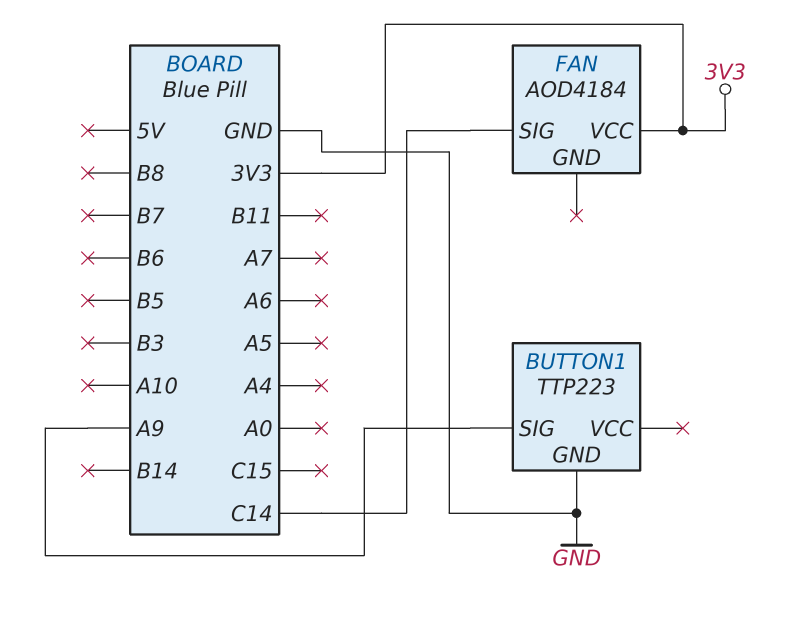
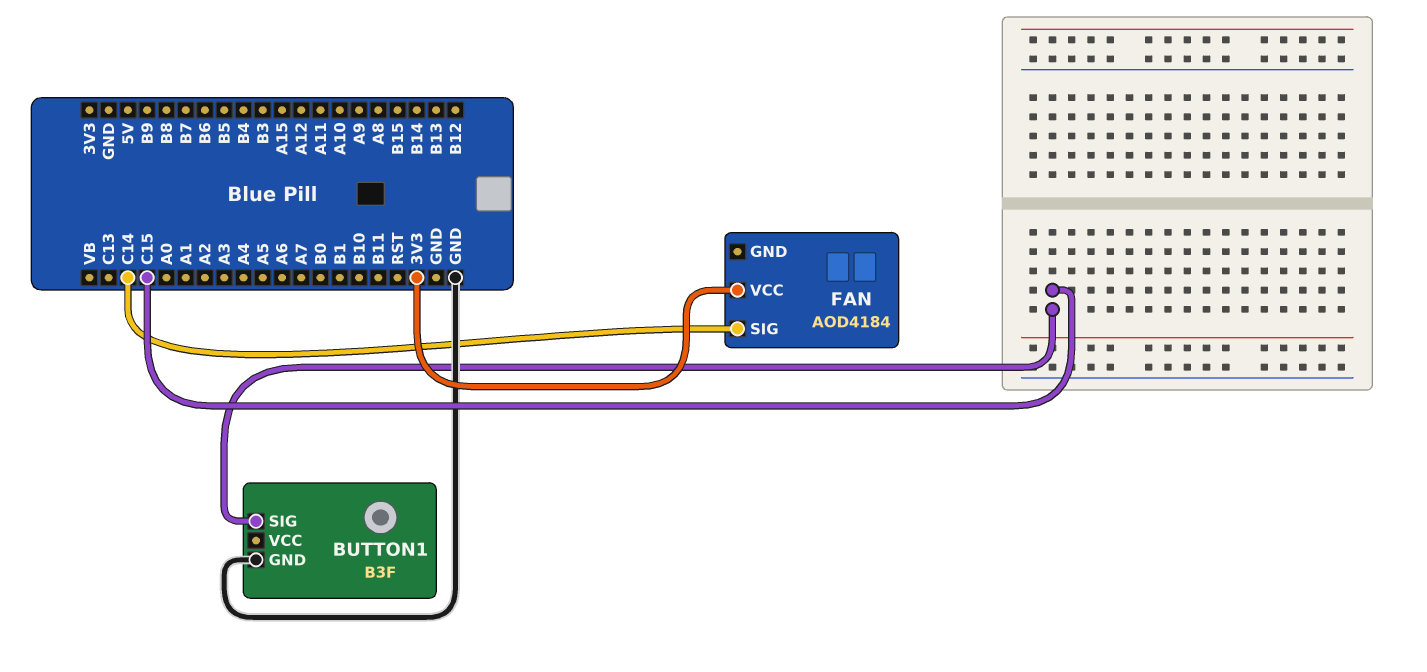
BUTTON1: TTP223 -> B3F
BUTTON1 pin SIG: A9 -> C15

